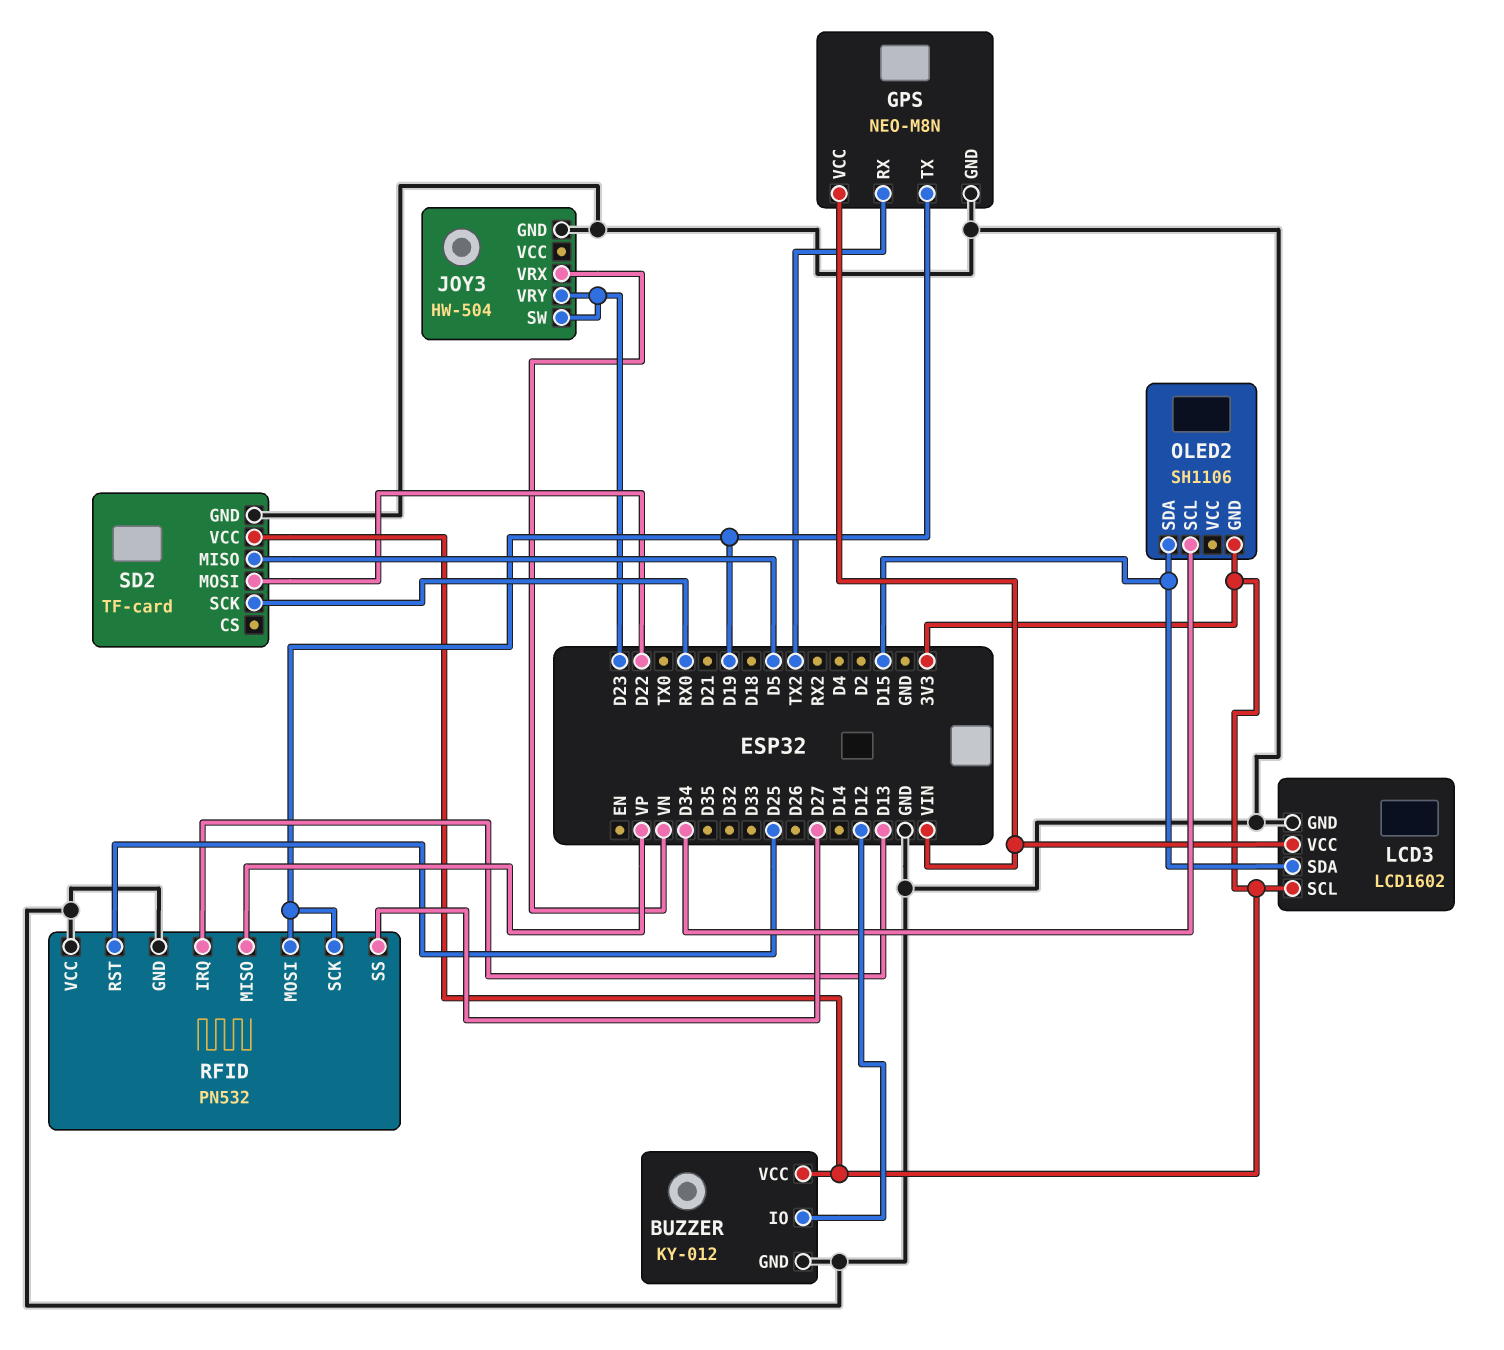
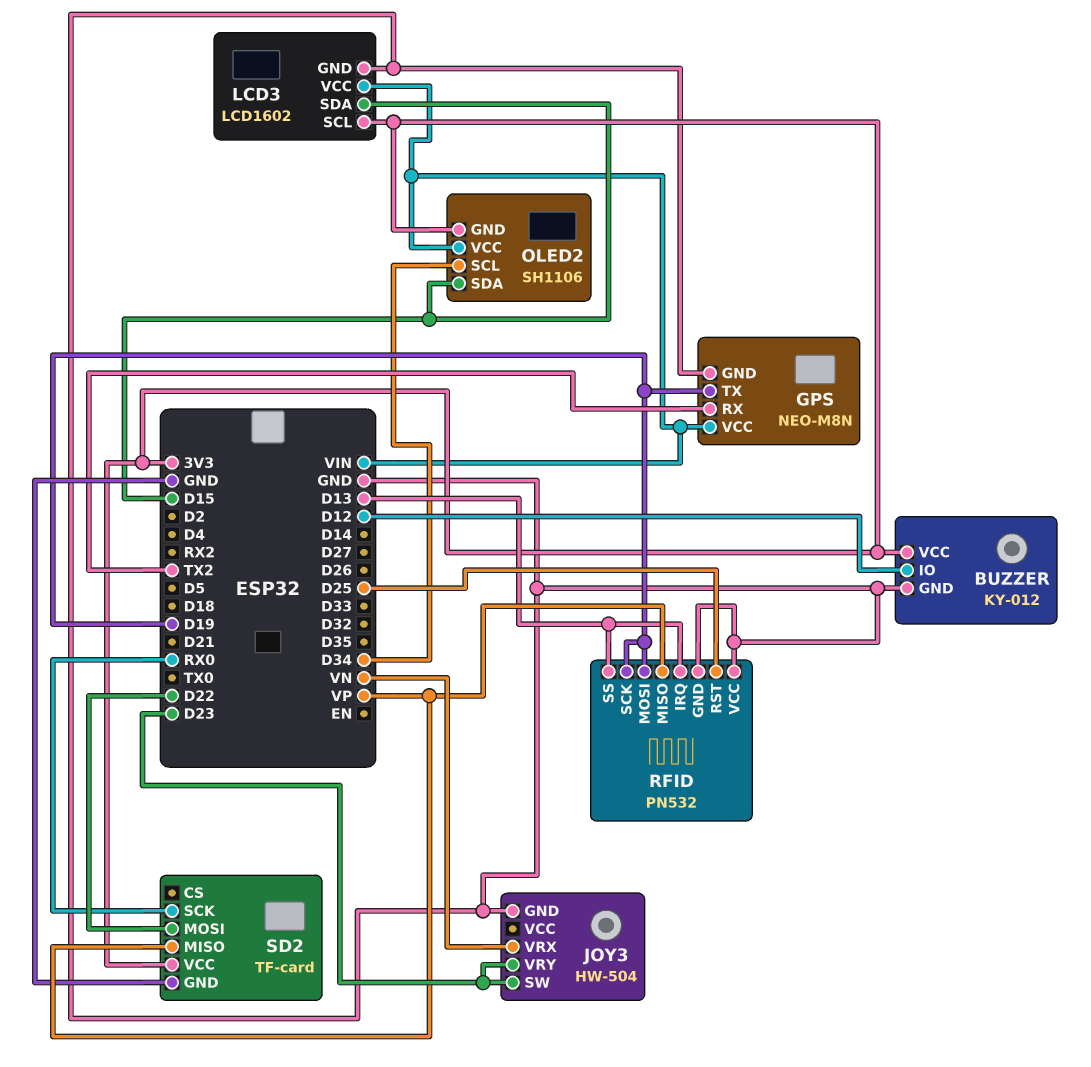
OLED2 pin VCC: none -> VIN
RFID pin SS: D27 -> D13
SD2 pin MISO: D5 -> VP

